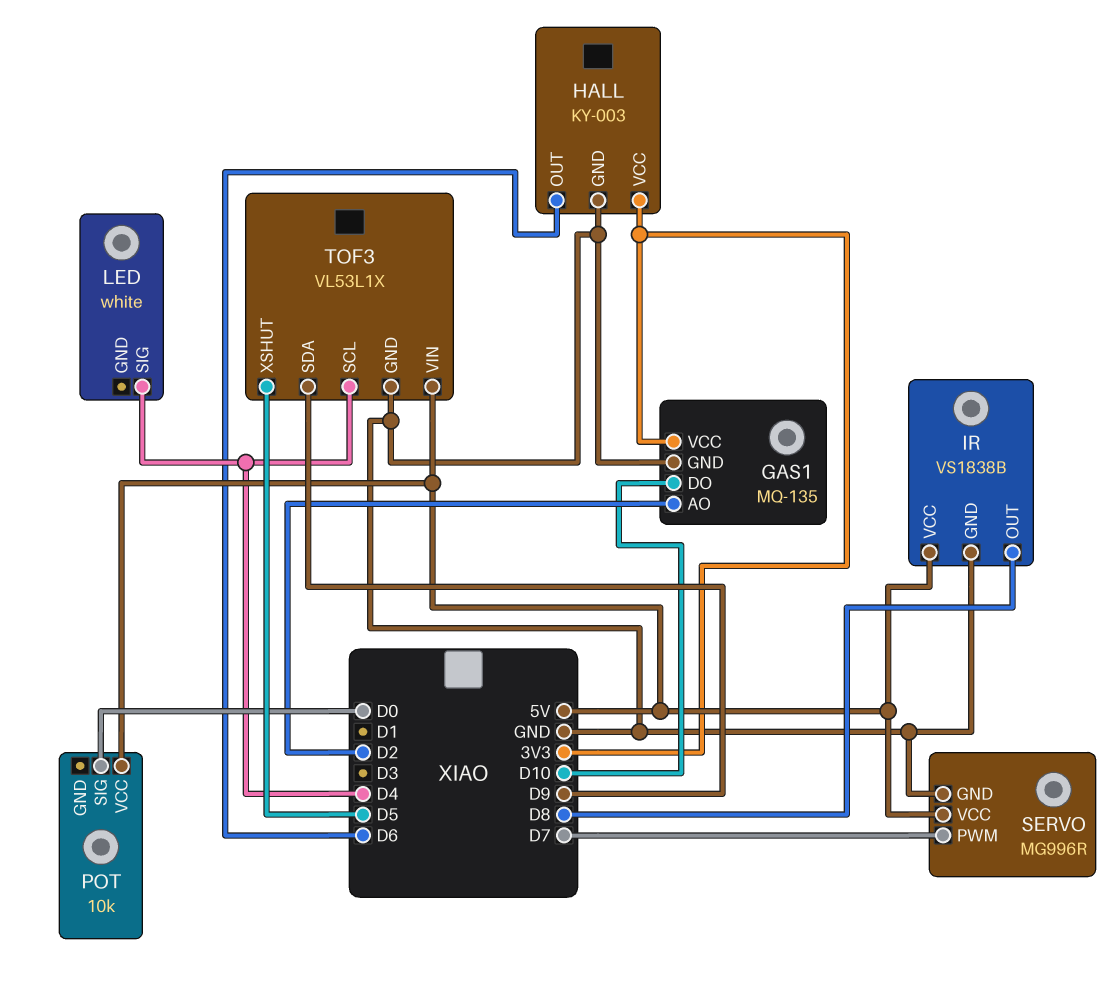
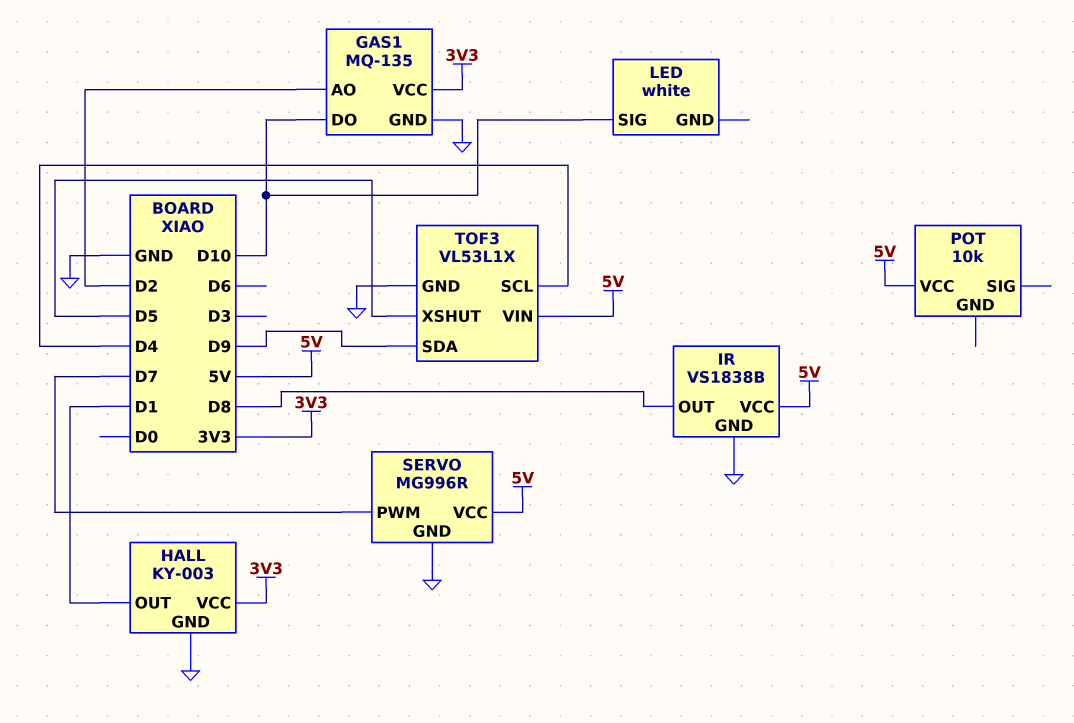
HALL pin OUT: D6 -> D1
LED pin SIG: D4 -> D10
POT pin SIG: D0 -> none

